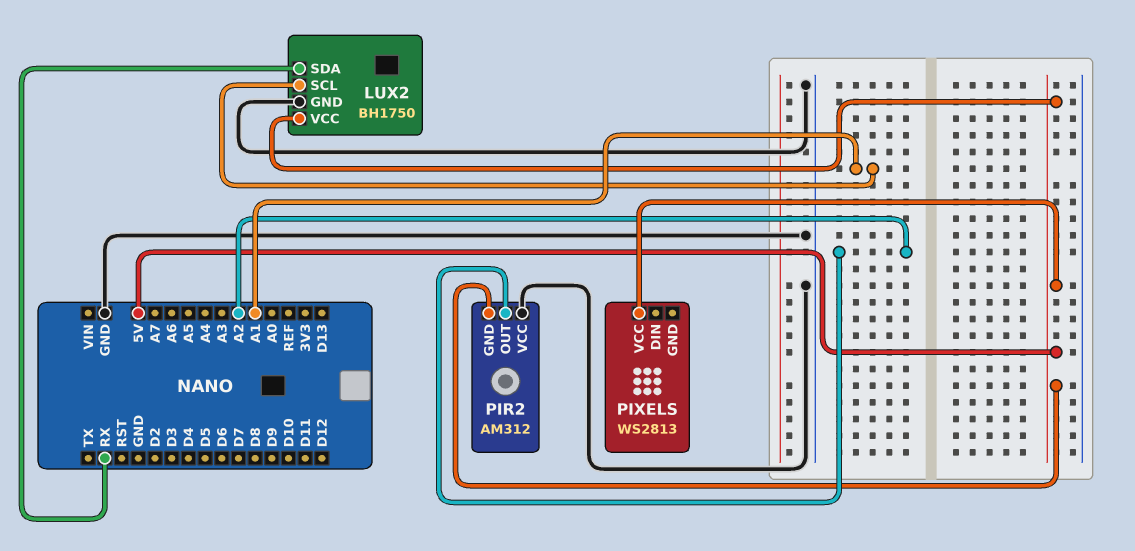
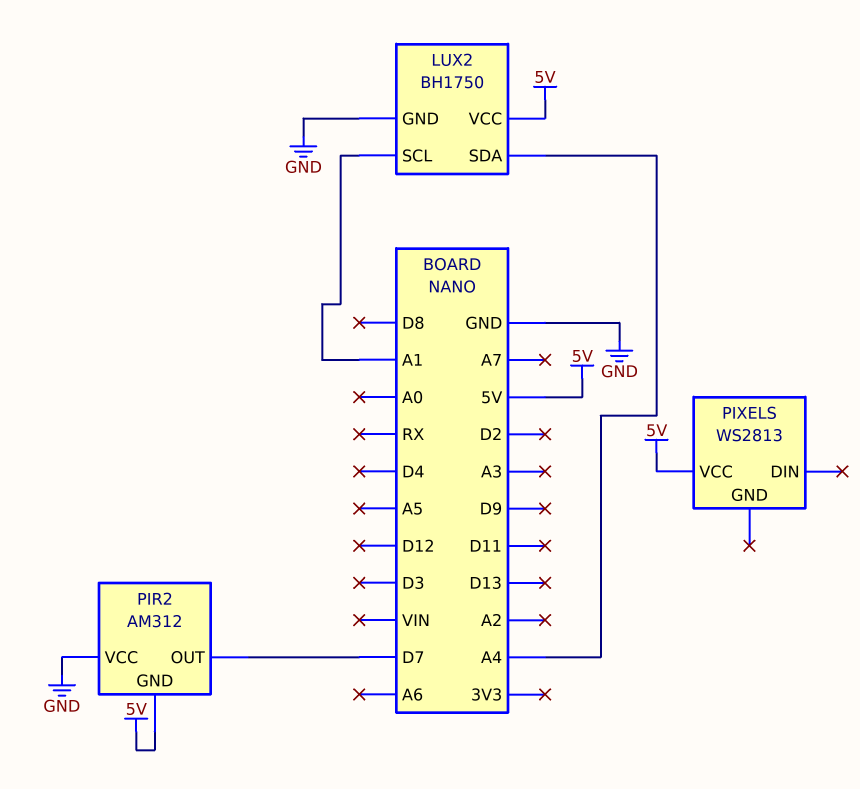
LUX2 pin SDA: RX -> A4
PIR2 pin OUT: A2 -> D7

